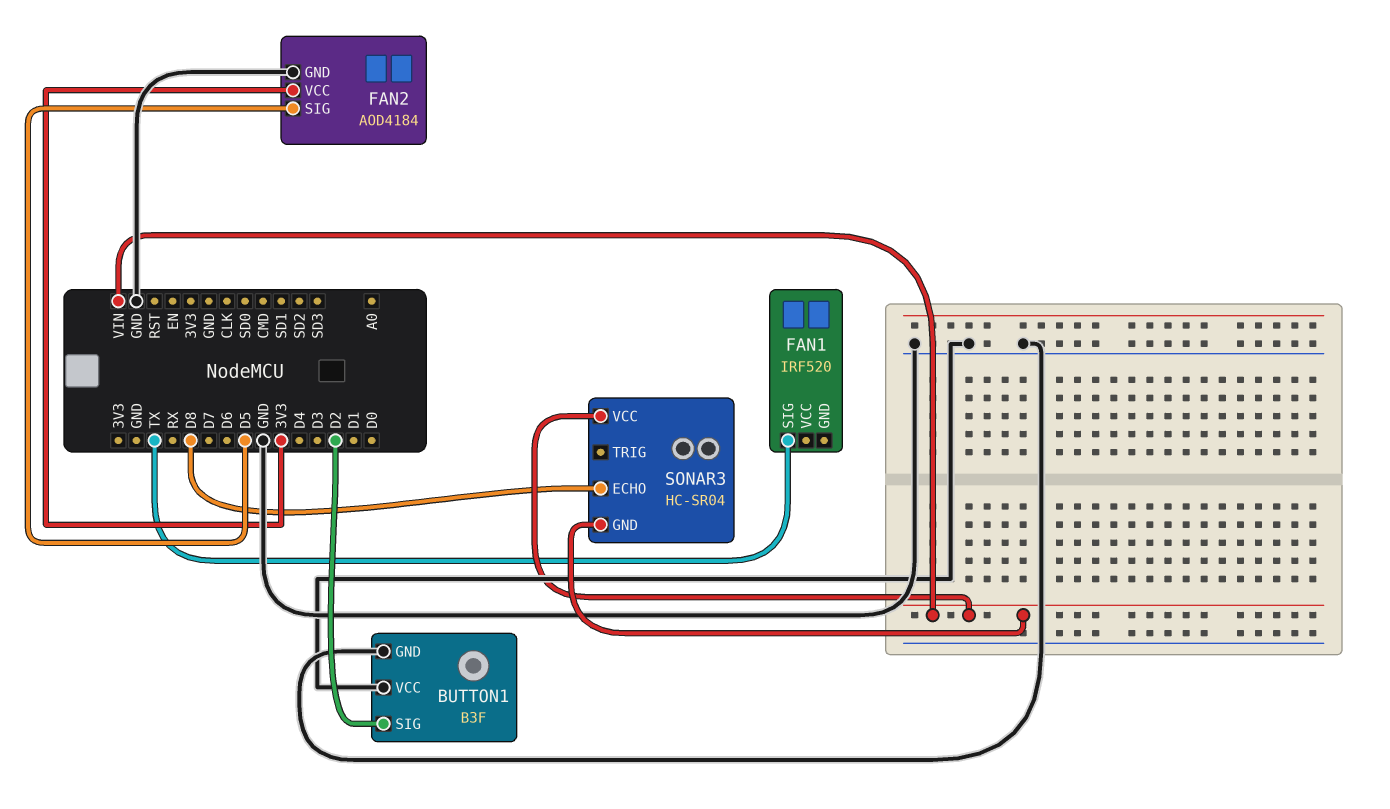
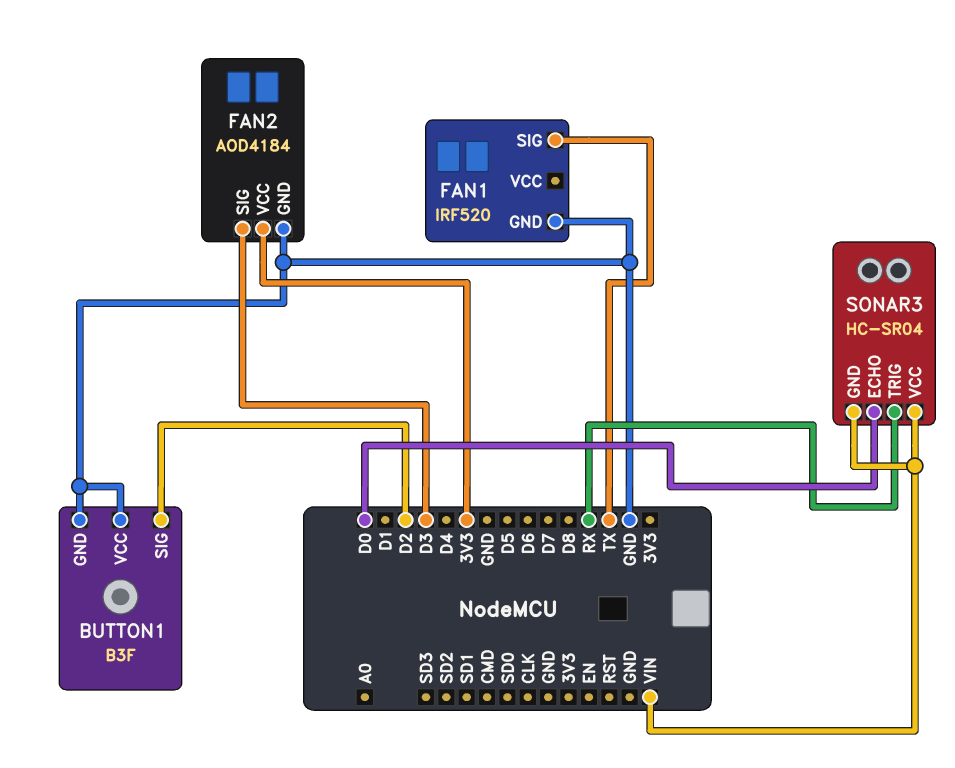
FAN1 pin GND: none -> GND
FAN2 pin SIG: D5 -> D3
SONAR3 pin ECHO: D8 -> D0
SONAR3 pin TRIG: none -> RX

